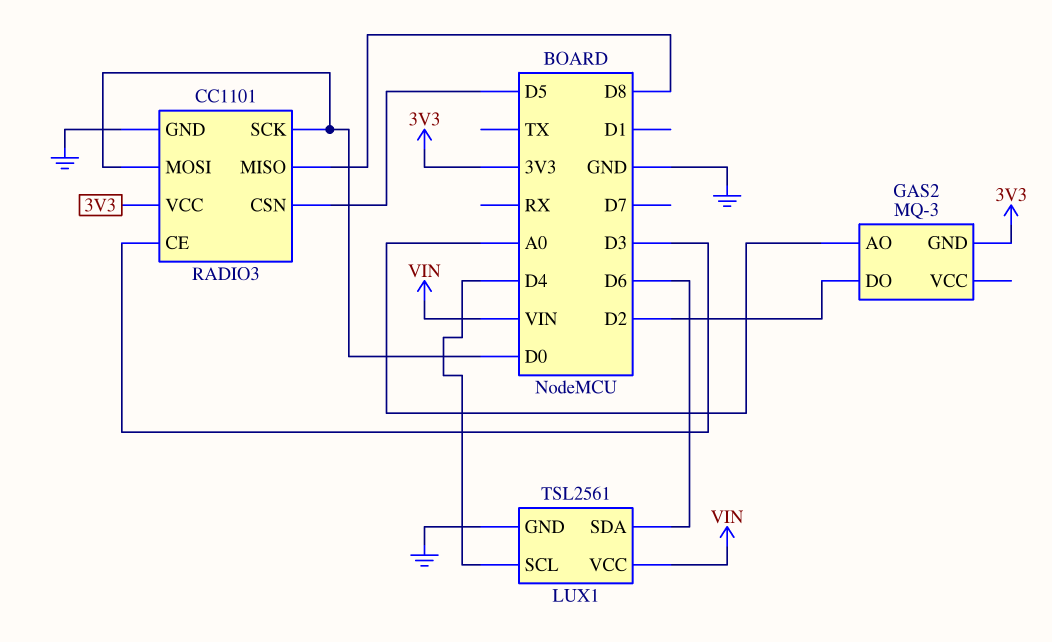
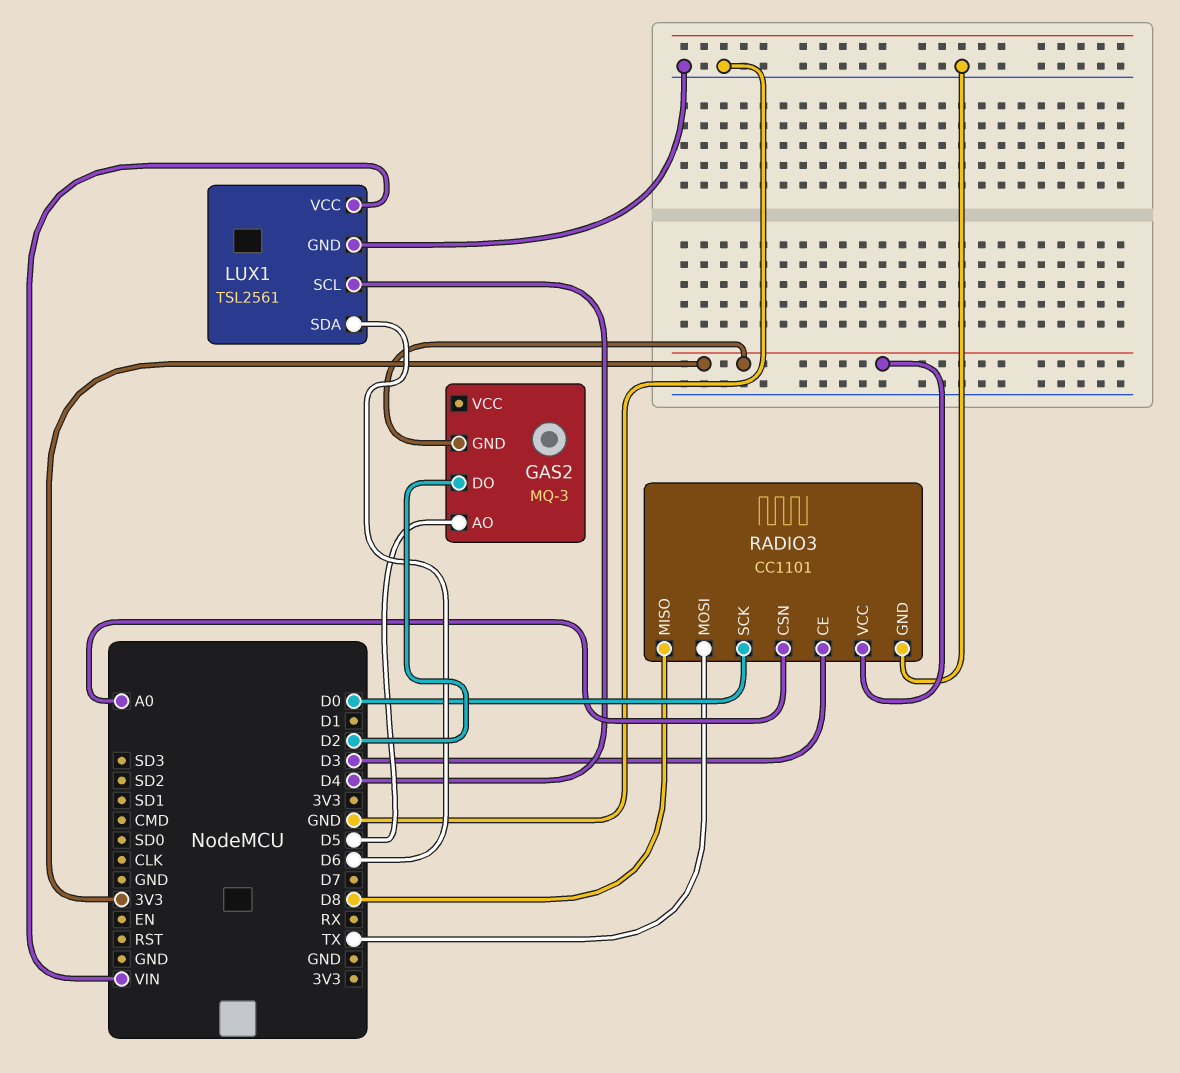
GAS2 pin AO: A0 -> D5
RADIO3 pin CSN: D5 -> A0
RADIO3 pin MOSI: D0 -> TX

